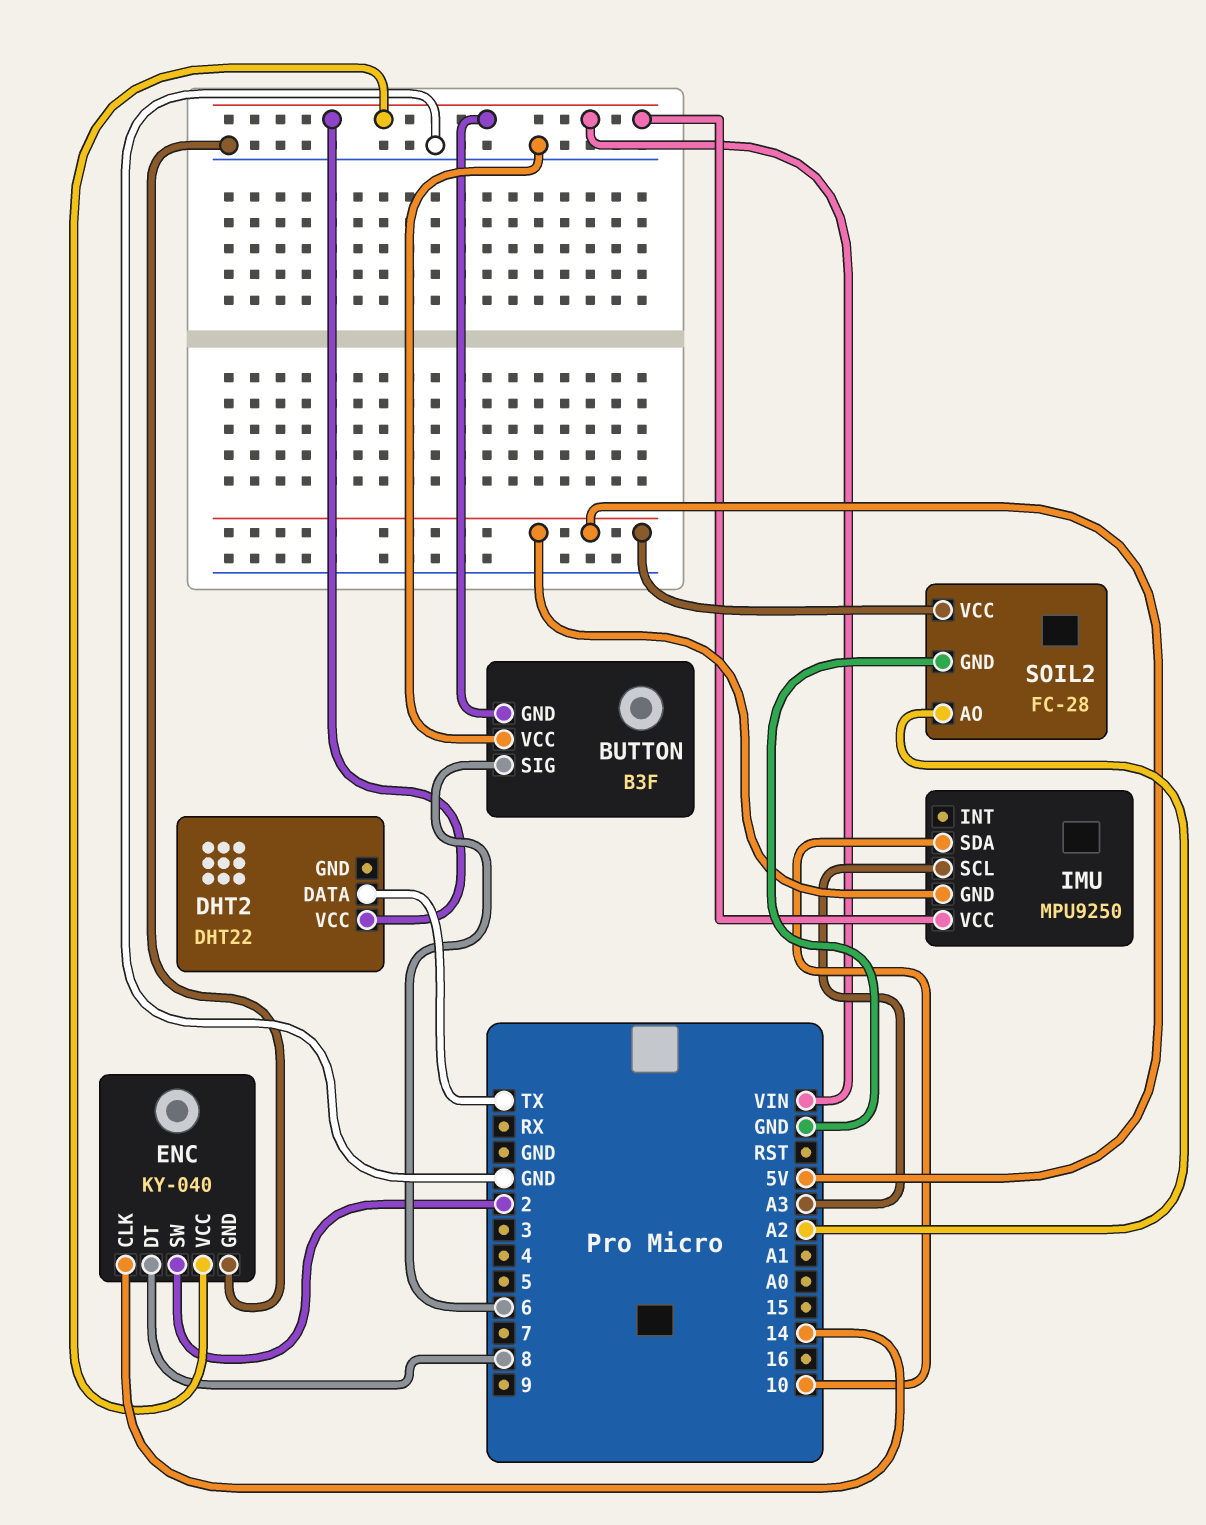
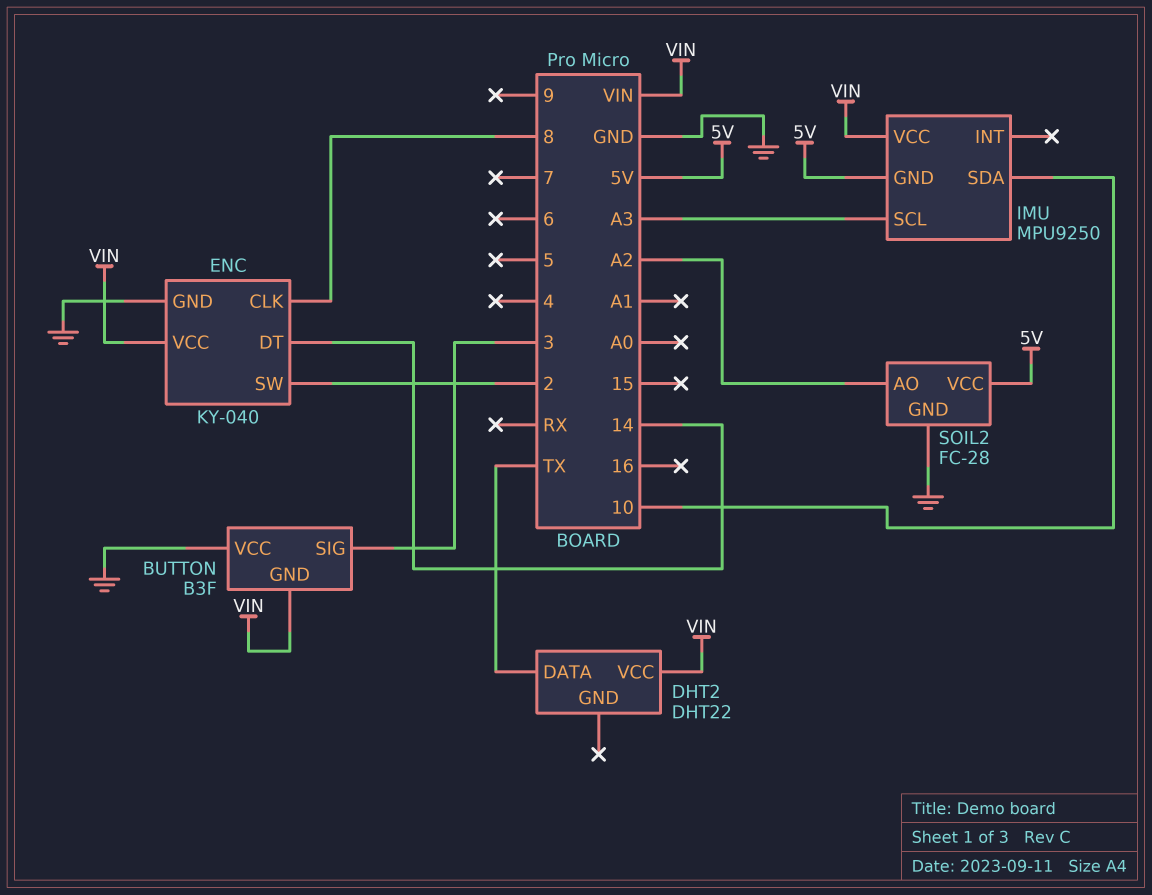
BUTTON pin SIG: 6 -> 3
ENC pin CLK: 14 -> 8
ENC pin DT: 8 -> 14

